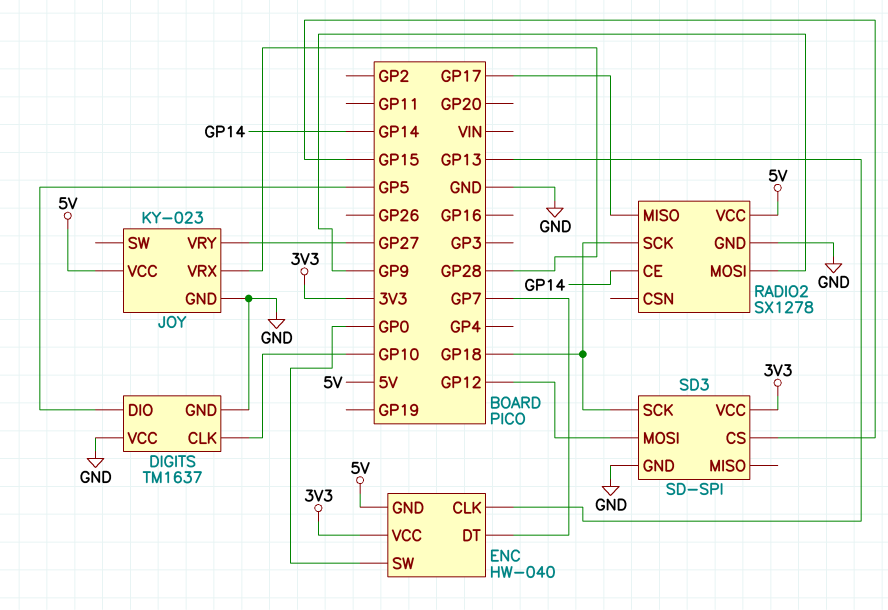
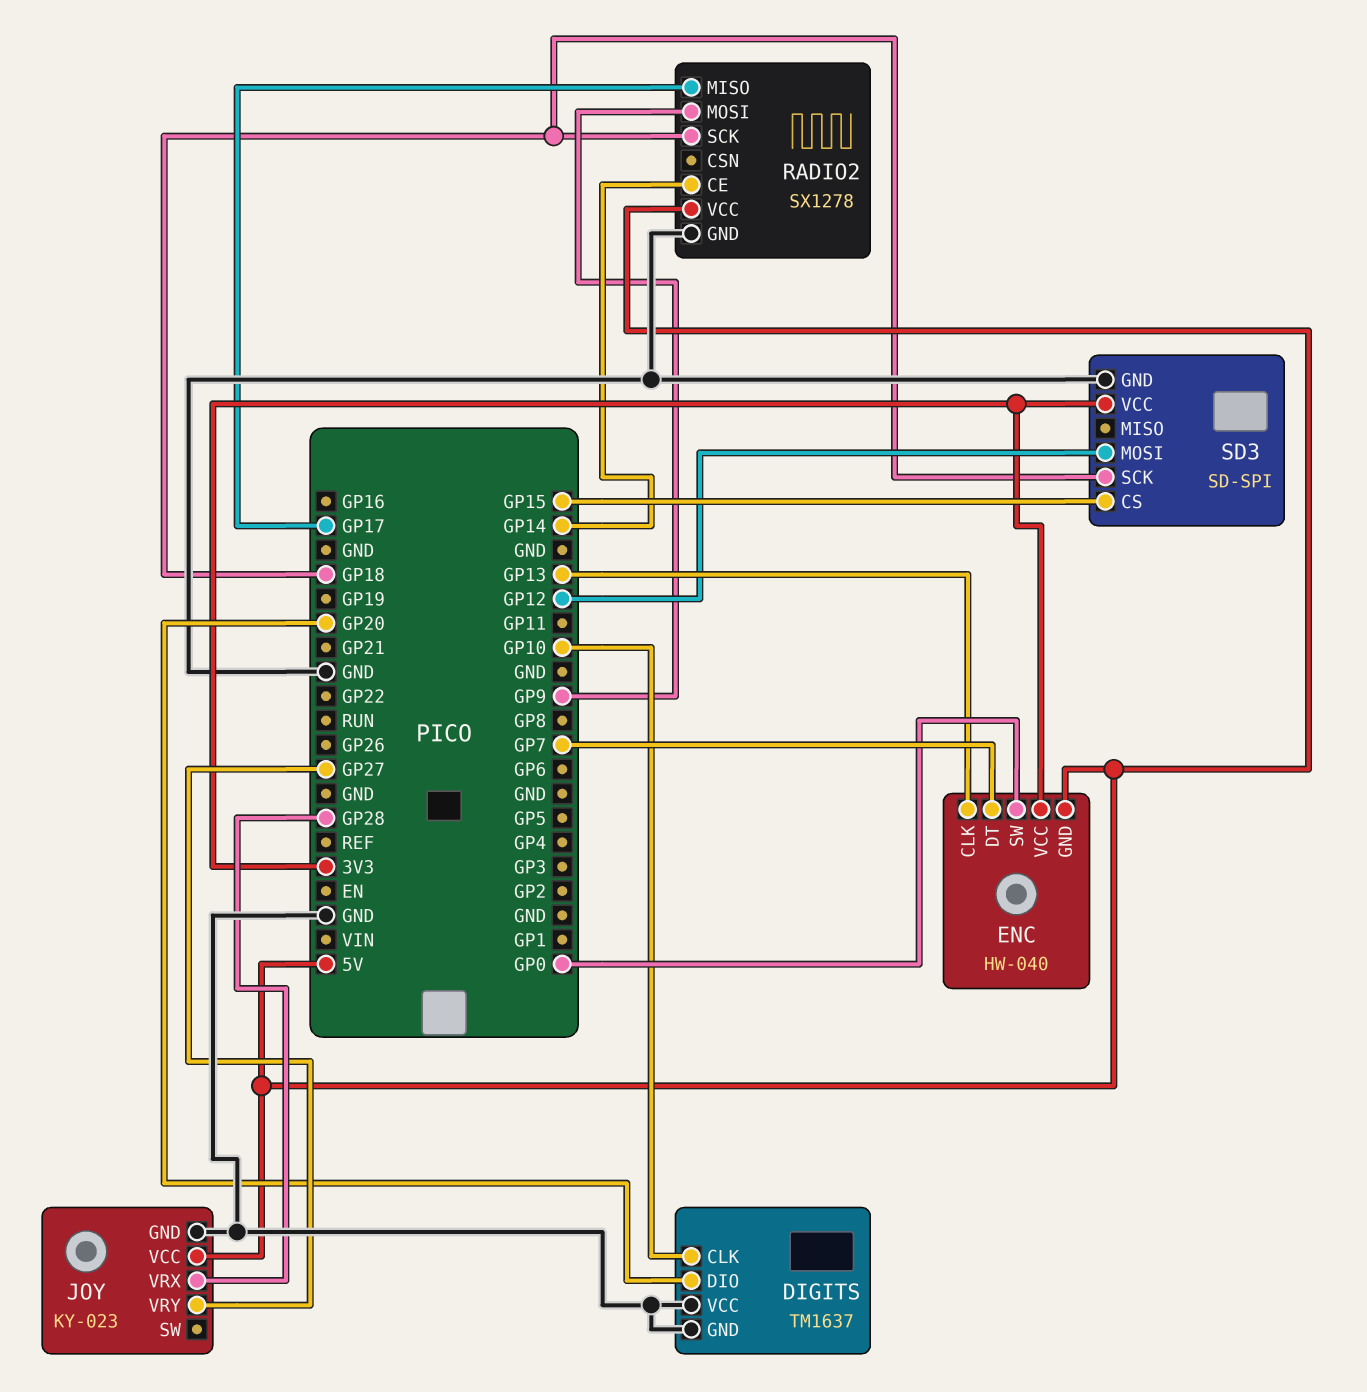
DIGITS pin DIO: GP5 -> GP20

